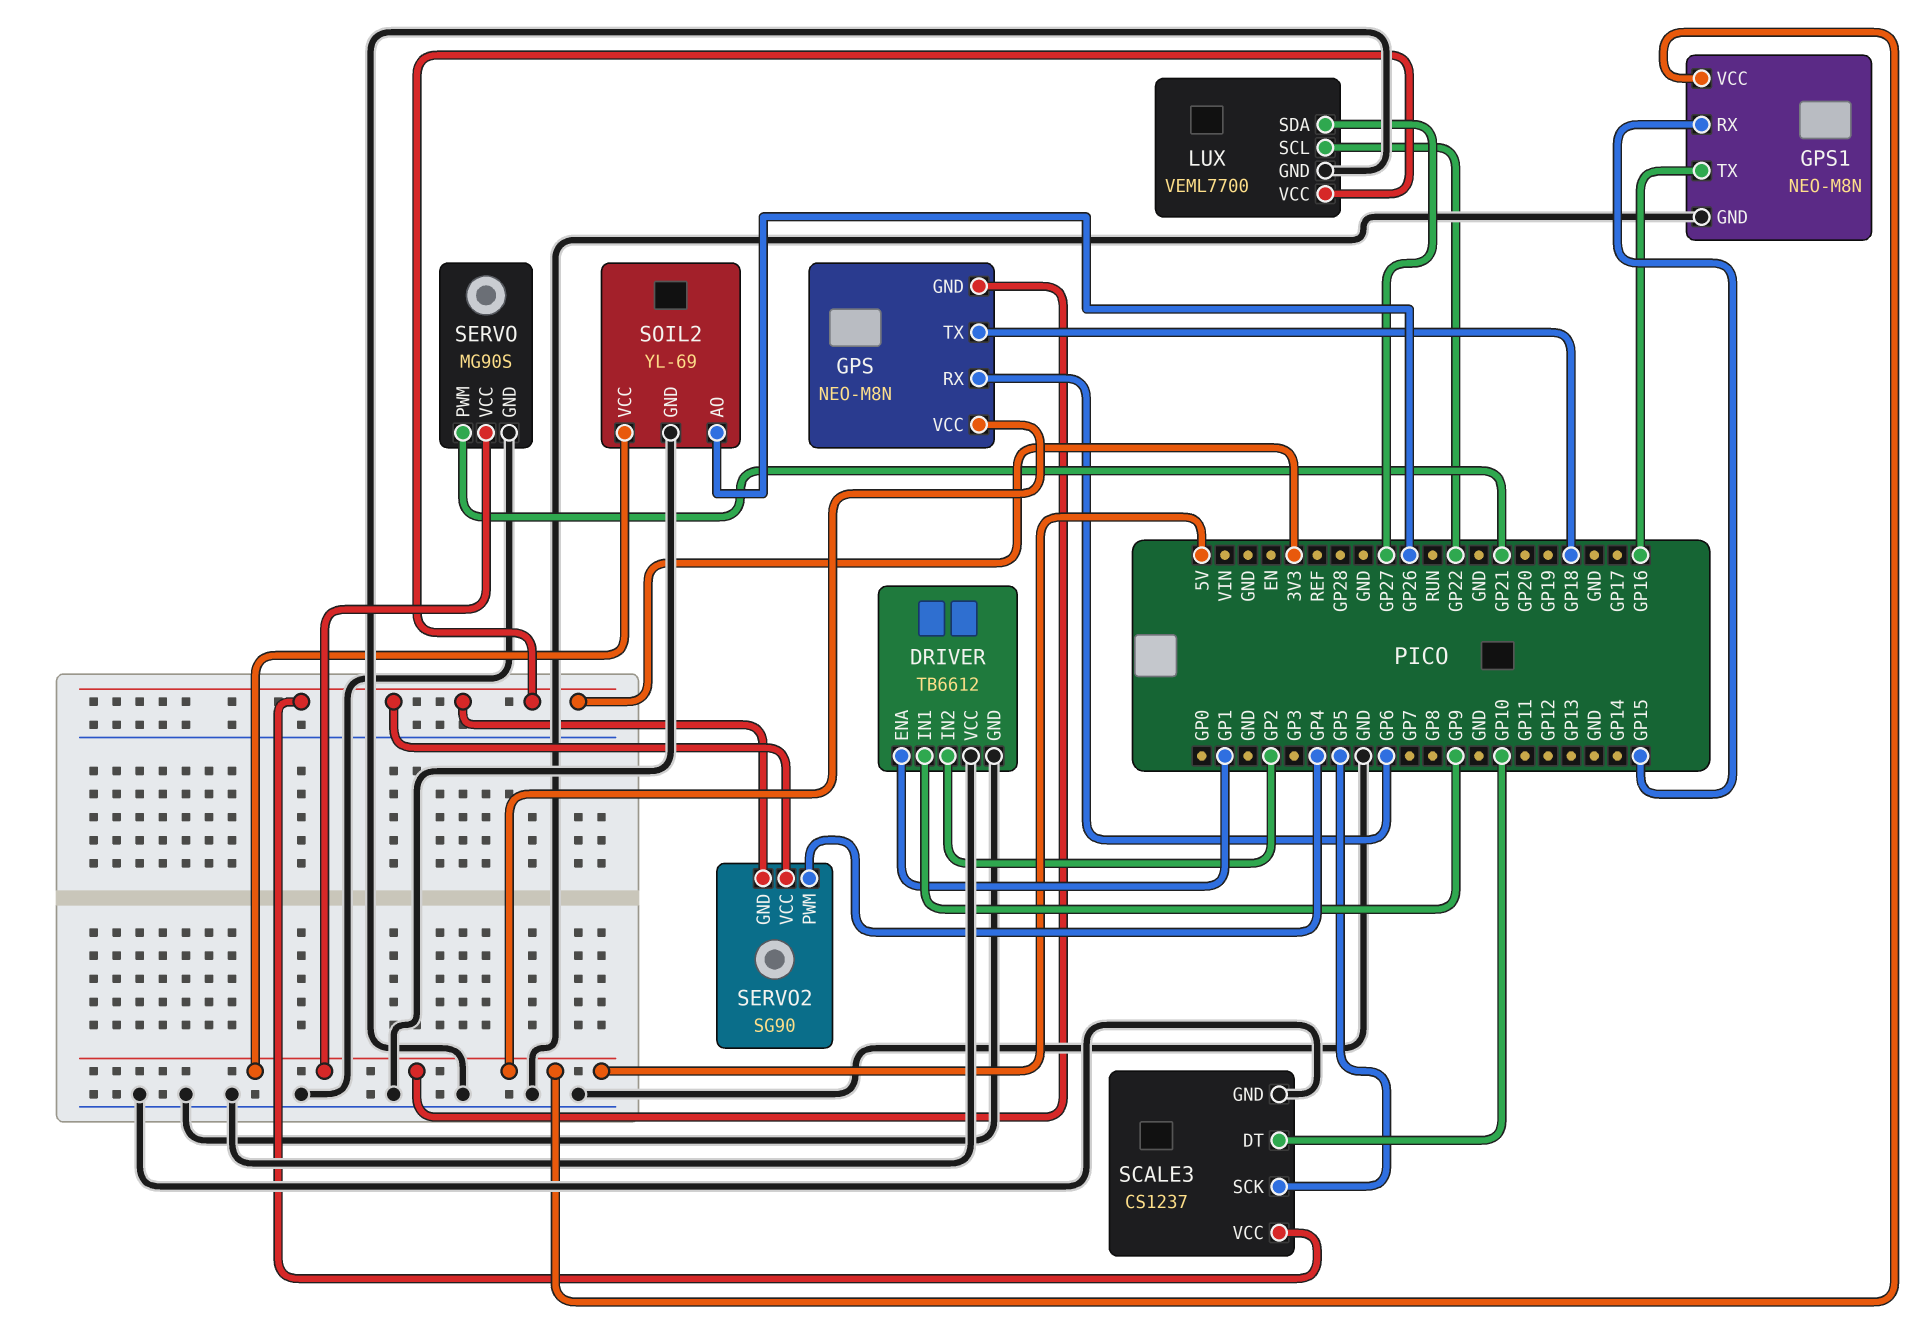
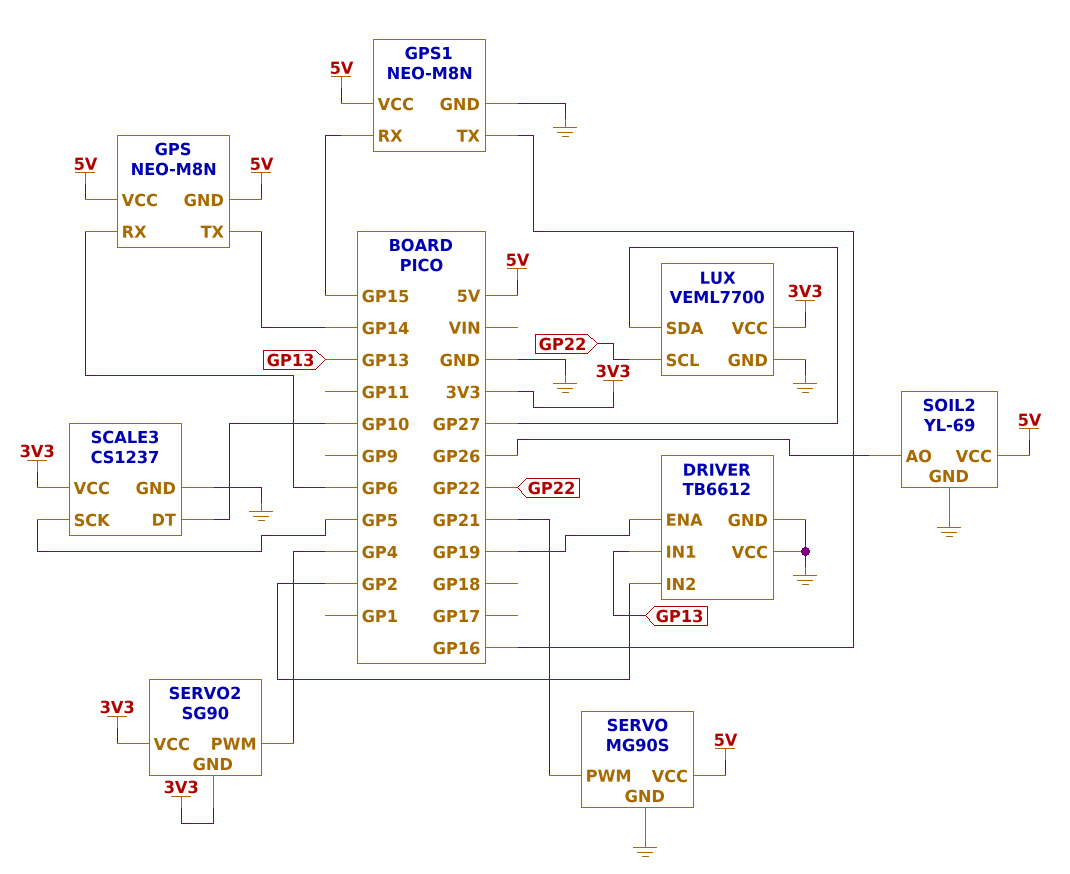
DRIVER pin ENA: GP1 -> GP19
DRIVER pin IN1: GP9 -> GP13
GPS pin TX: GP18 -> GP14

